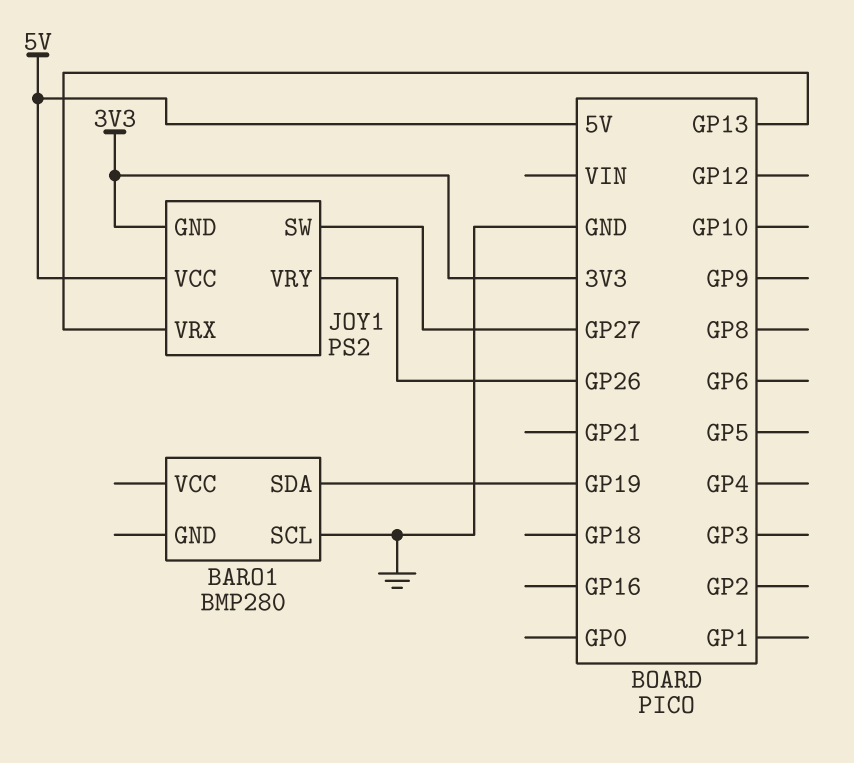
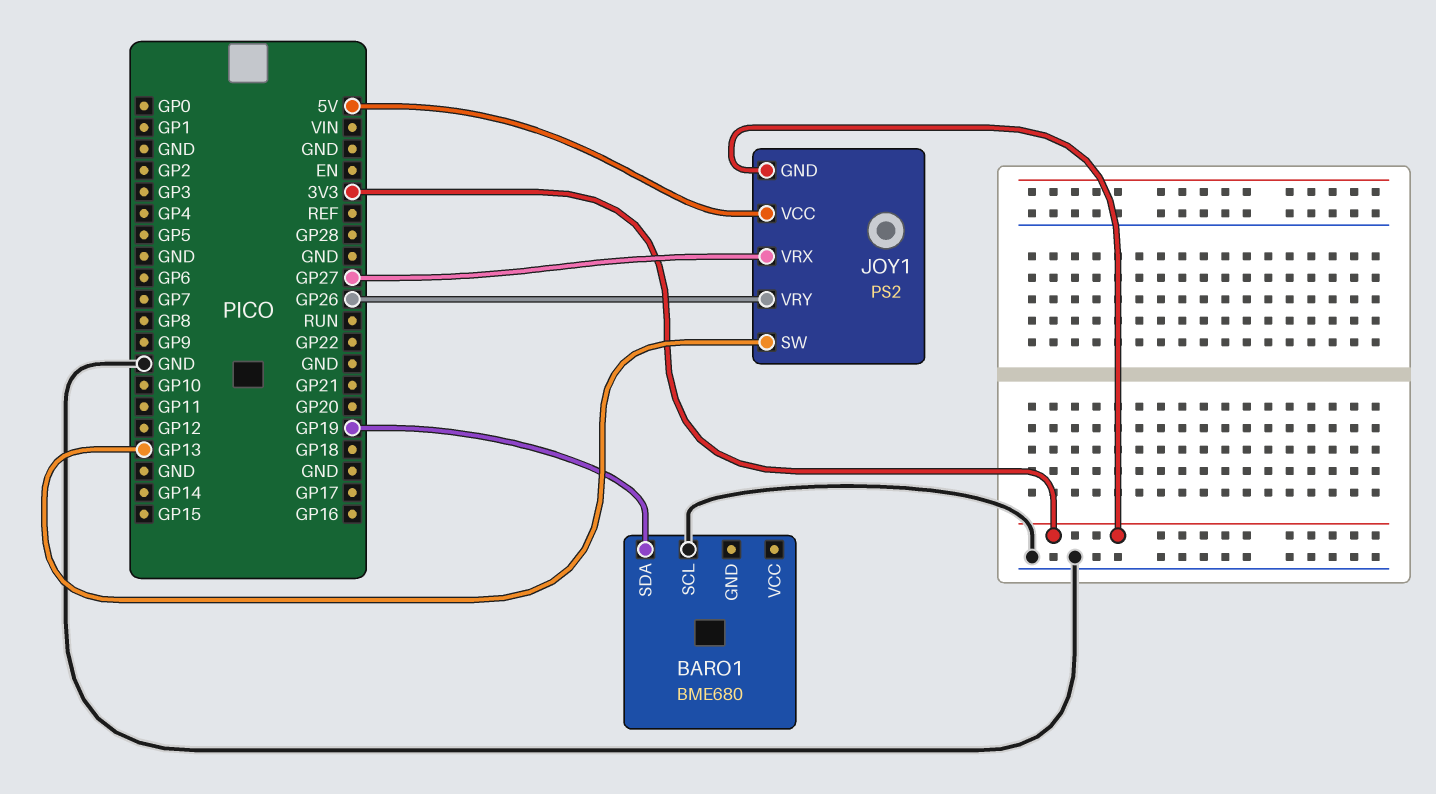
BARO1: BMP280 -> BME680
JOY1 pin SW: GP27 -> GP13
JOY1 pin VRX: GP13 -> GP27

